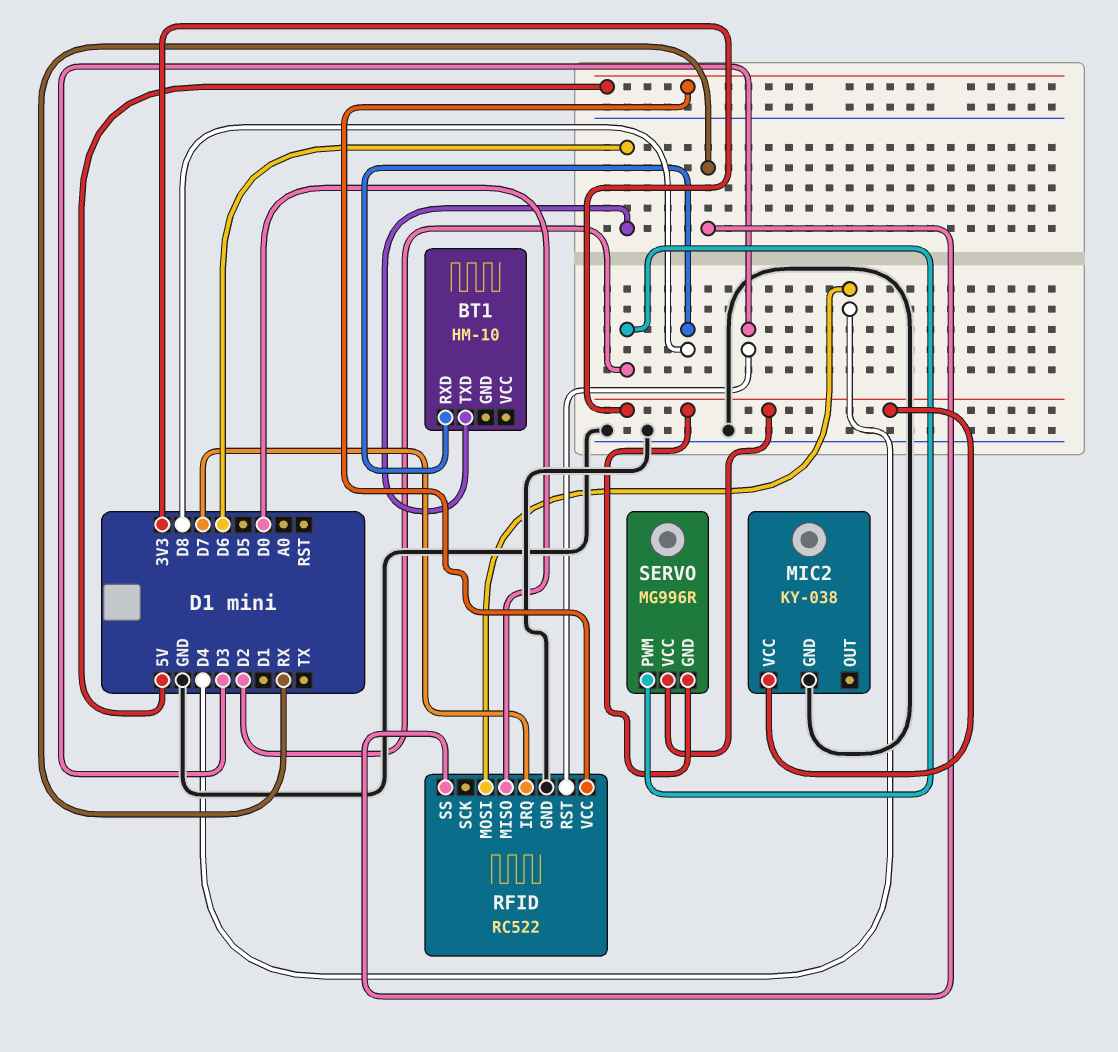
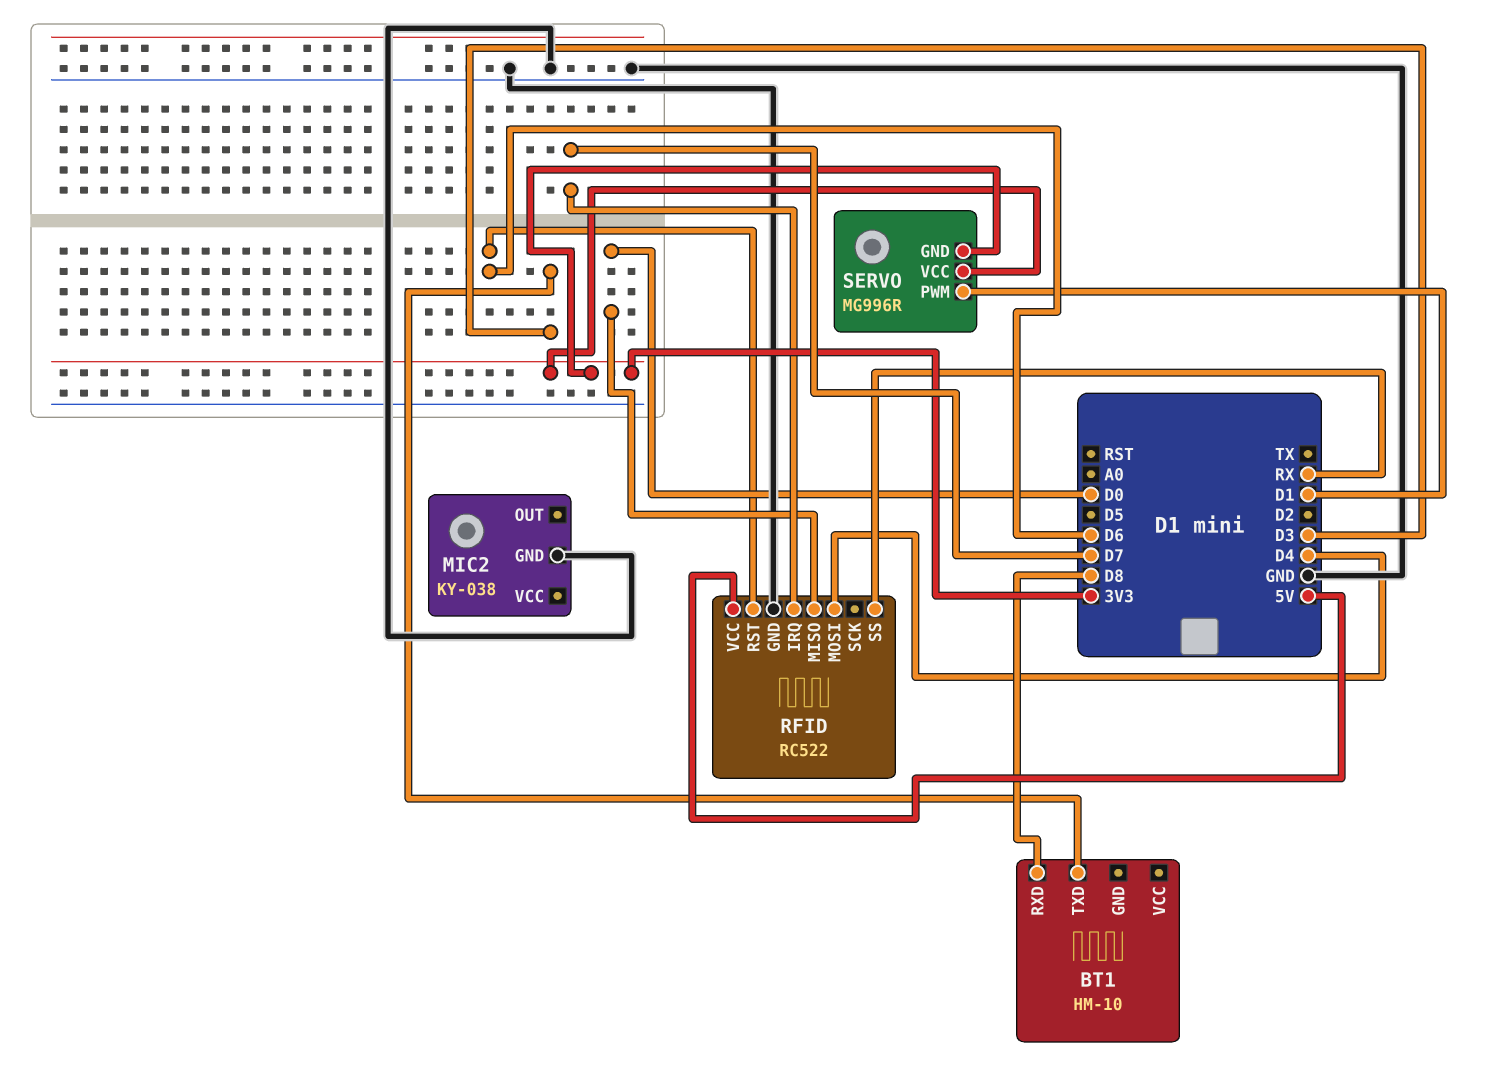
BT1 pin TXD: D6 -> D3
MIC2 pin VCC: 3V3 -> none
RFID pin RST: D3 -> D6
SERVO pin PWM: D2 -> D1

